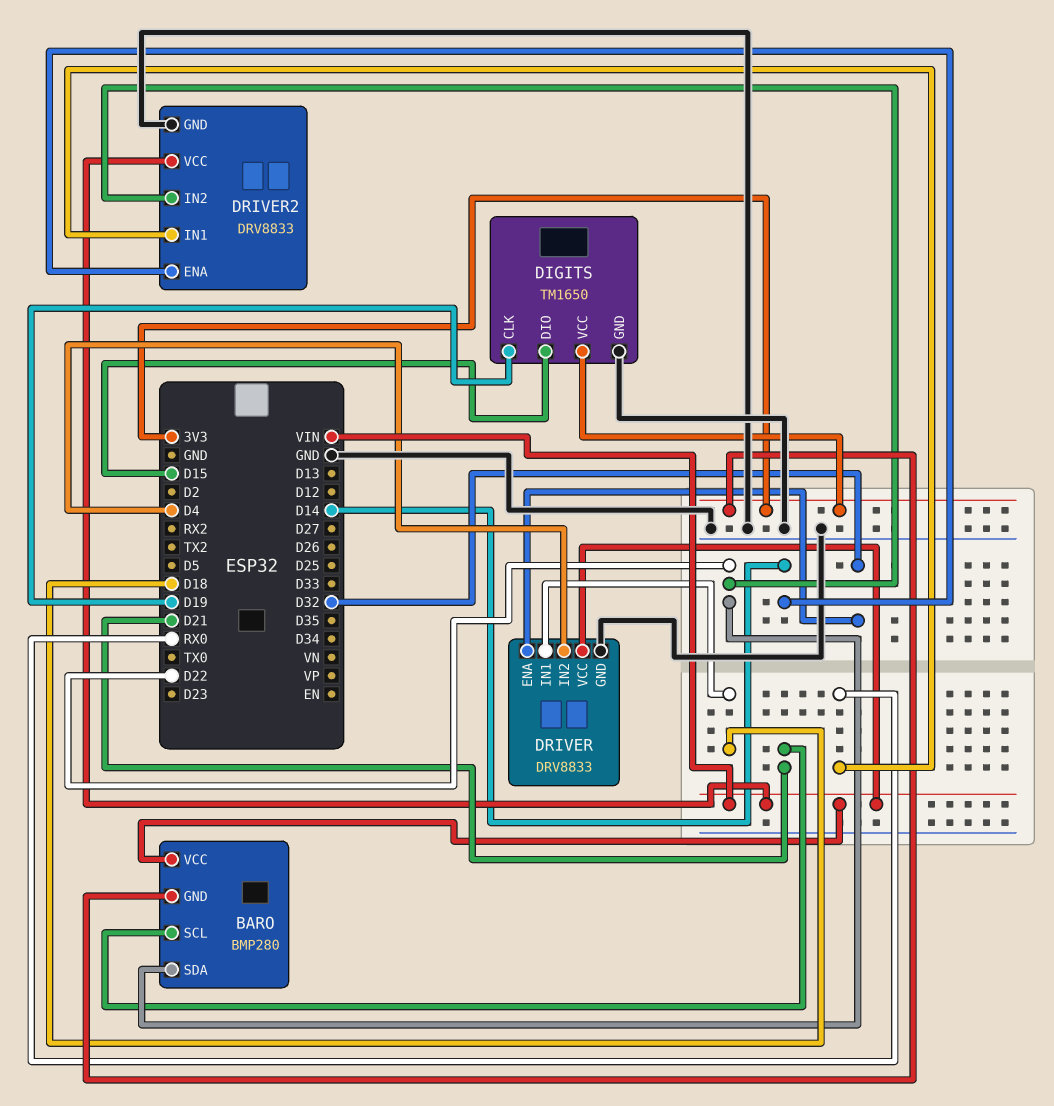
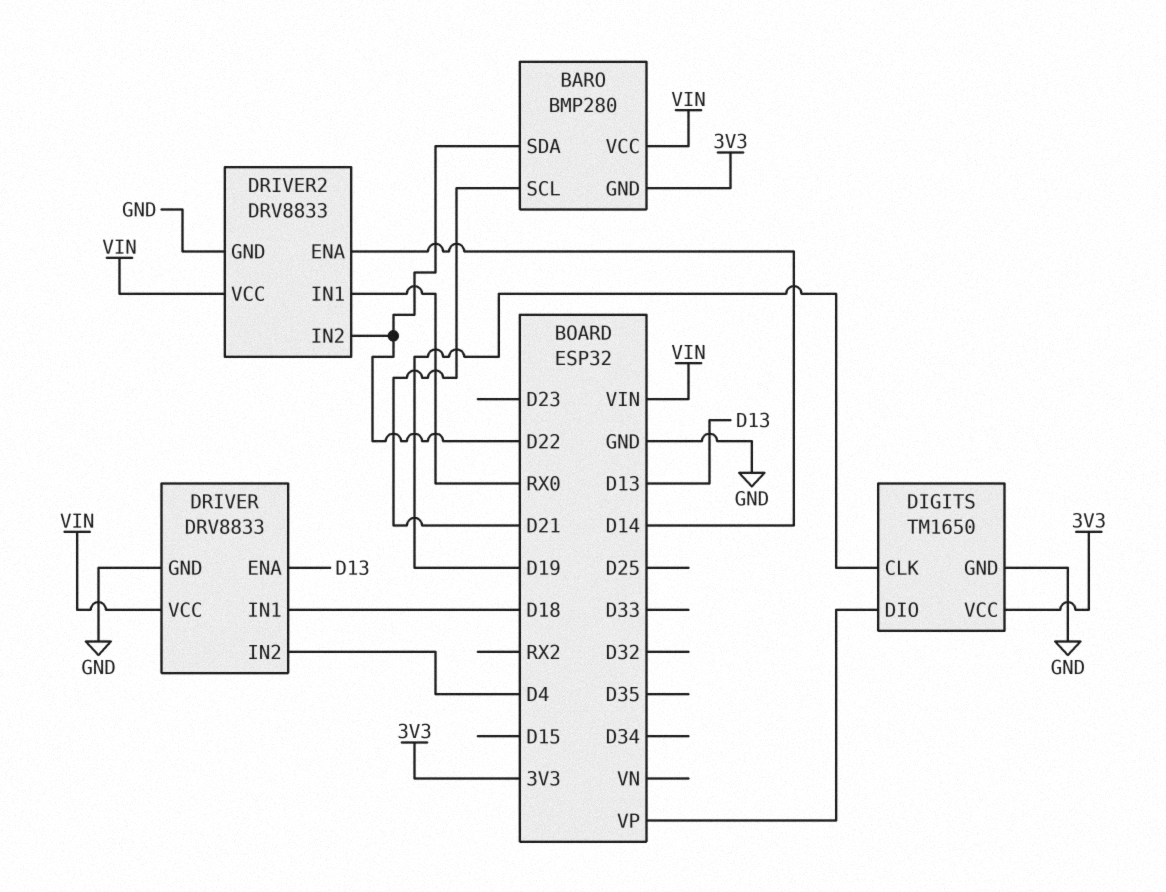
DIGITS pin DIO: D15 -> VP
DRIVER pin ENA: D32 -> D13

